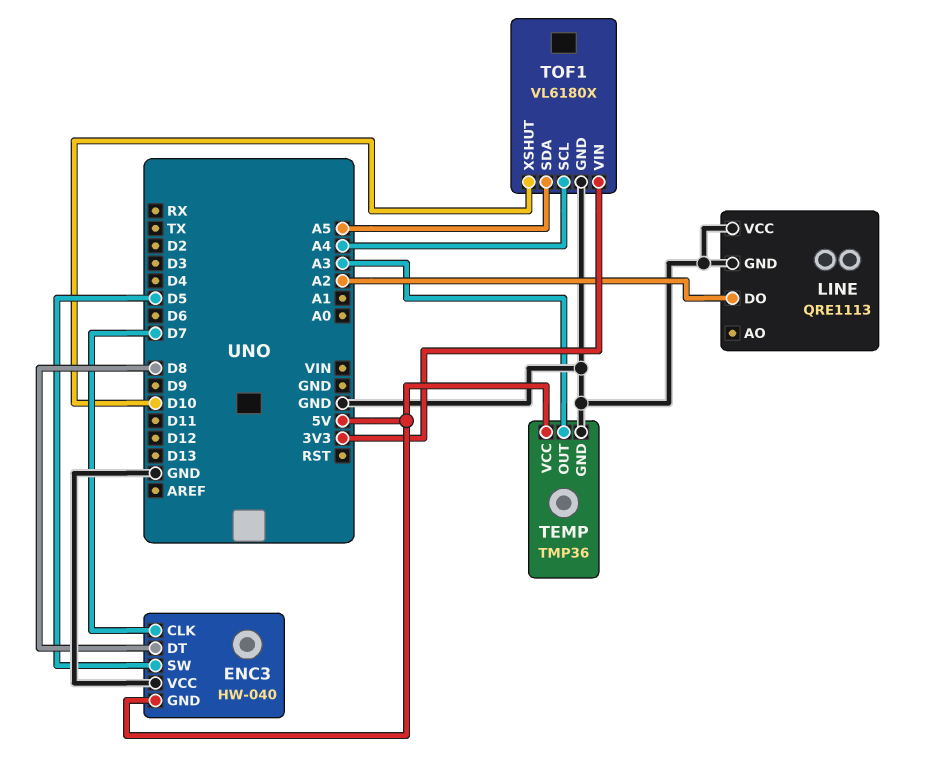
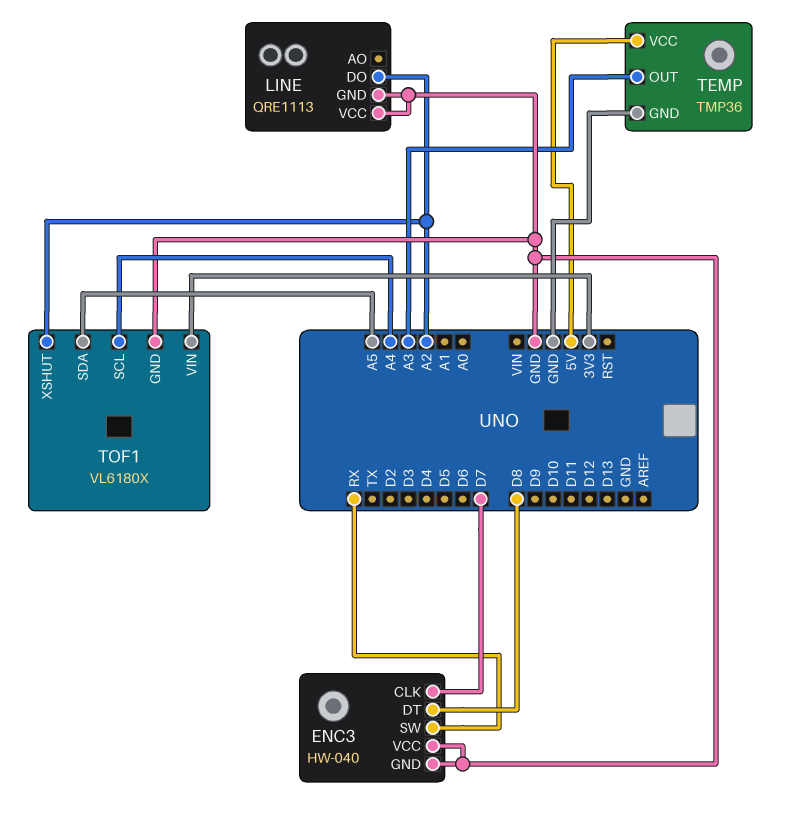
ENC3 pin GND: 5V -> GND
ENC3 pin SW: D5 -> RX
TOF1 pin XSHUT: D10 -> A2

